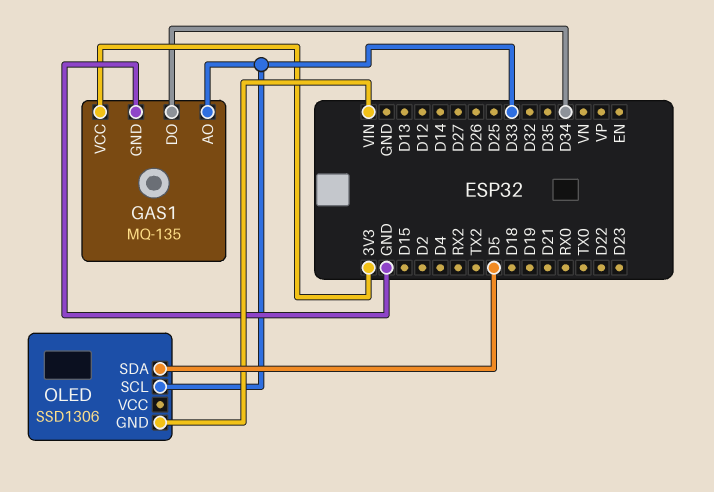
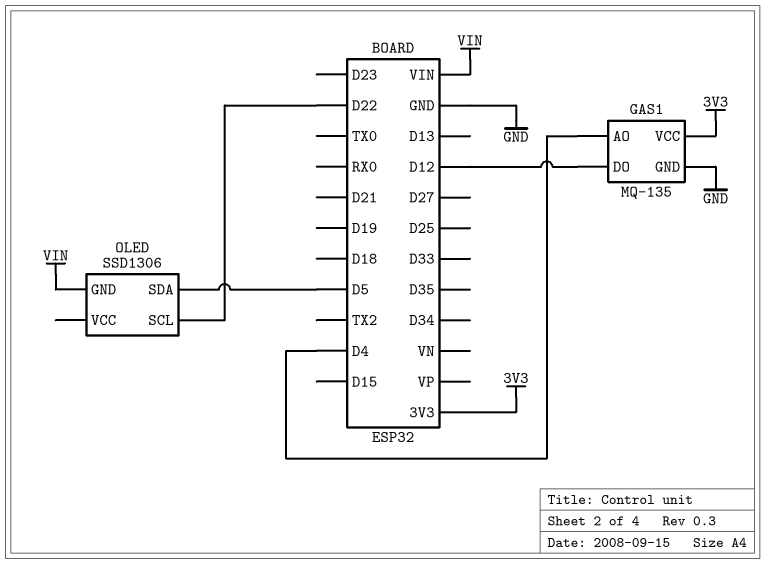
GAS1 pin AO: D33 -> D4
GAS1 pin DO: D34 -> D12
OLED pin SCL: D33 -> D22

